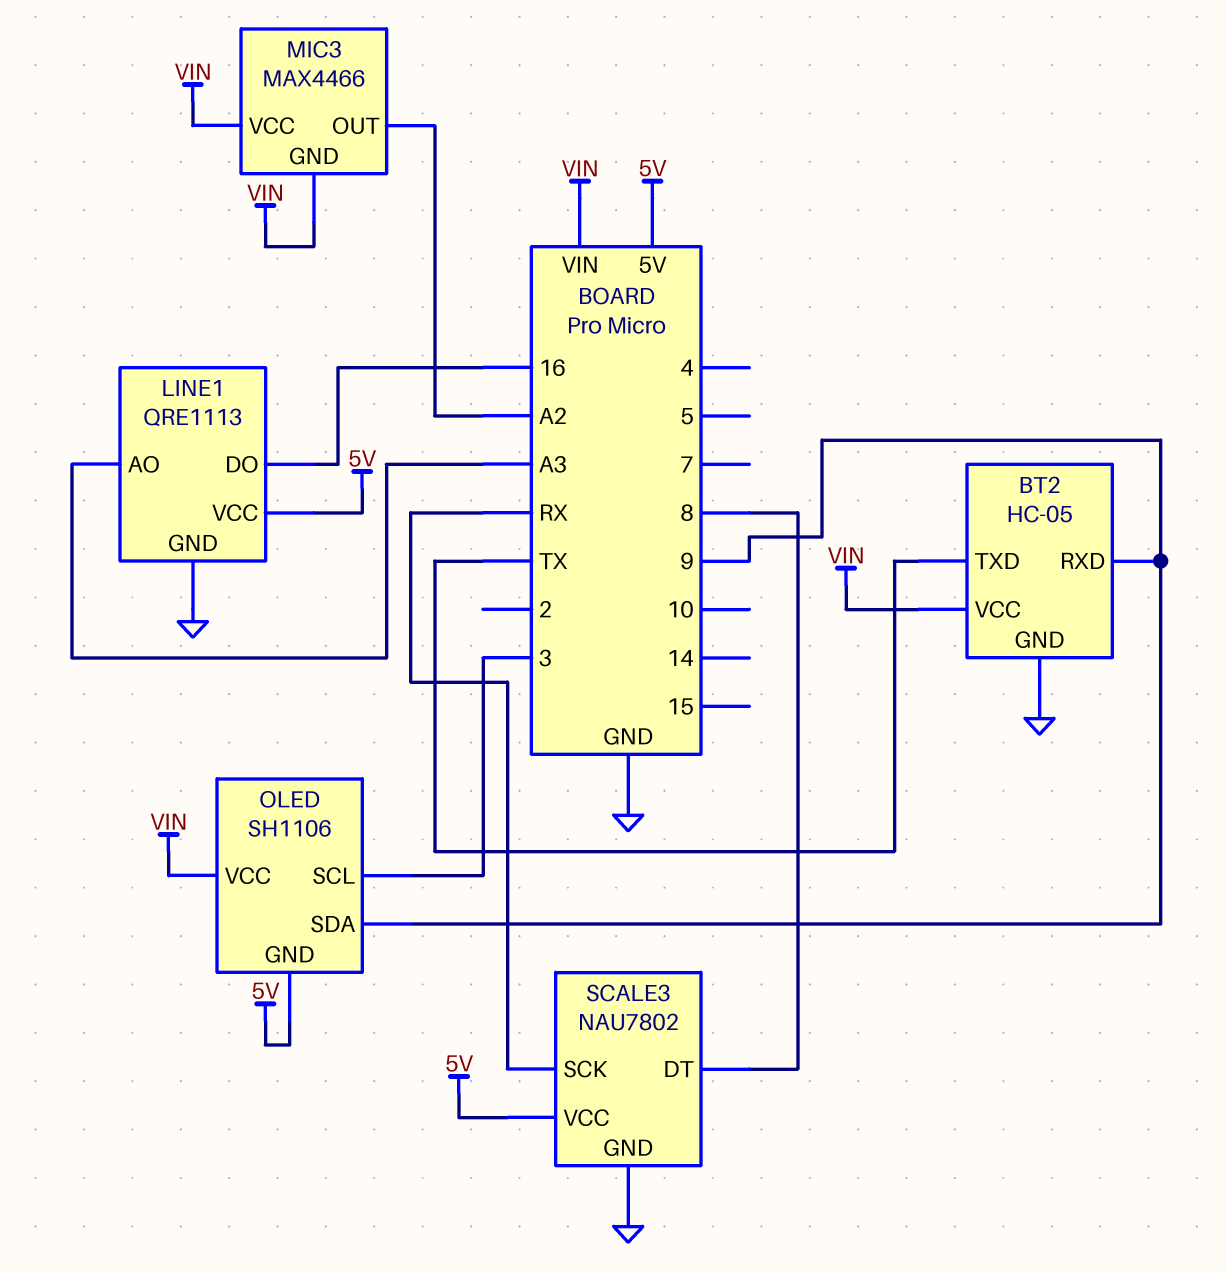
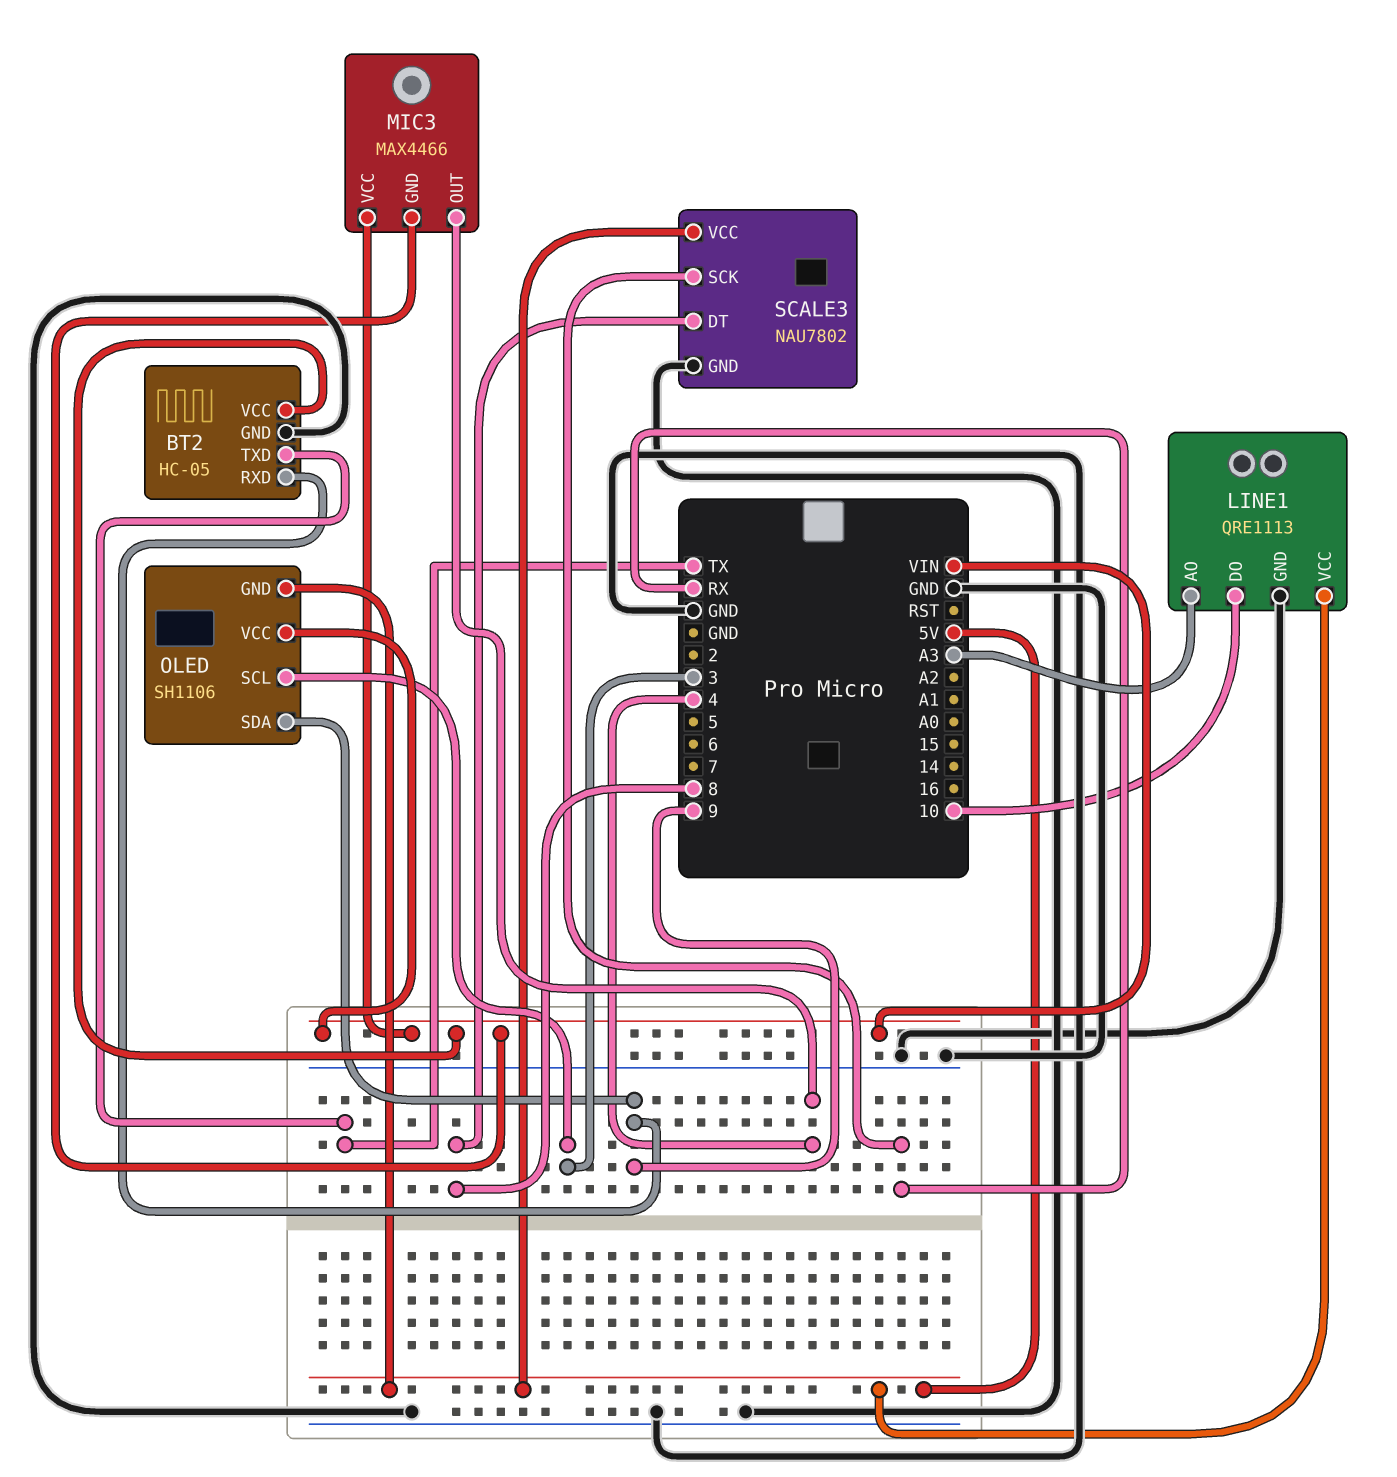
LINE1 pin DO: 16 -> 10
MIC3 pin OUT: A2 -> 4

